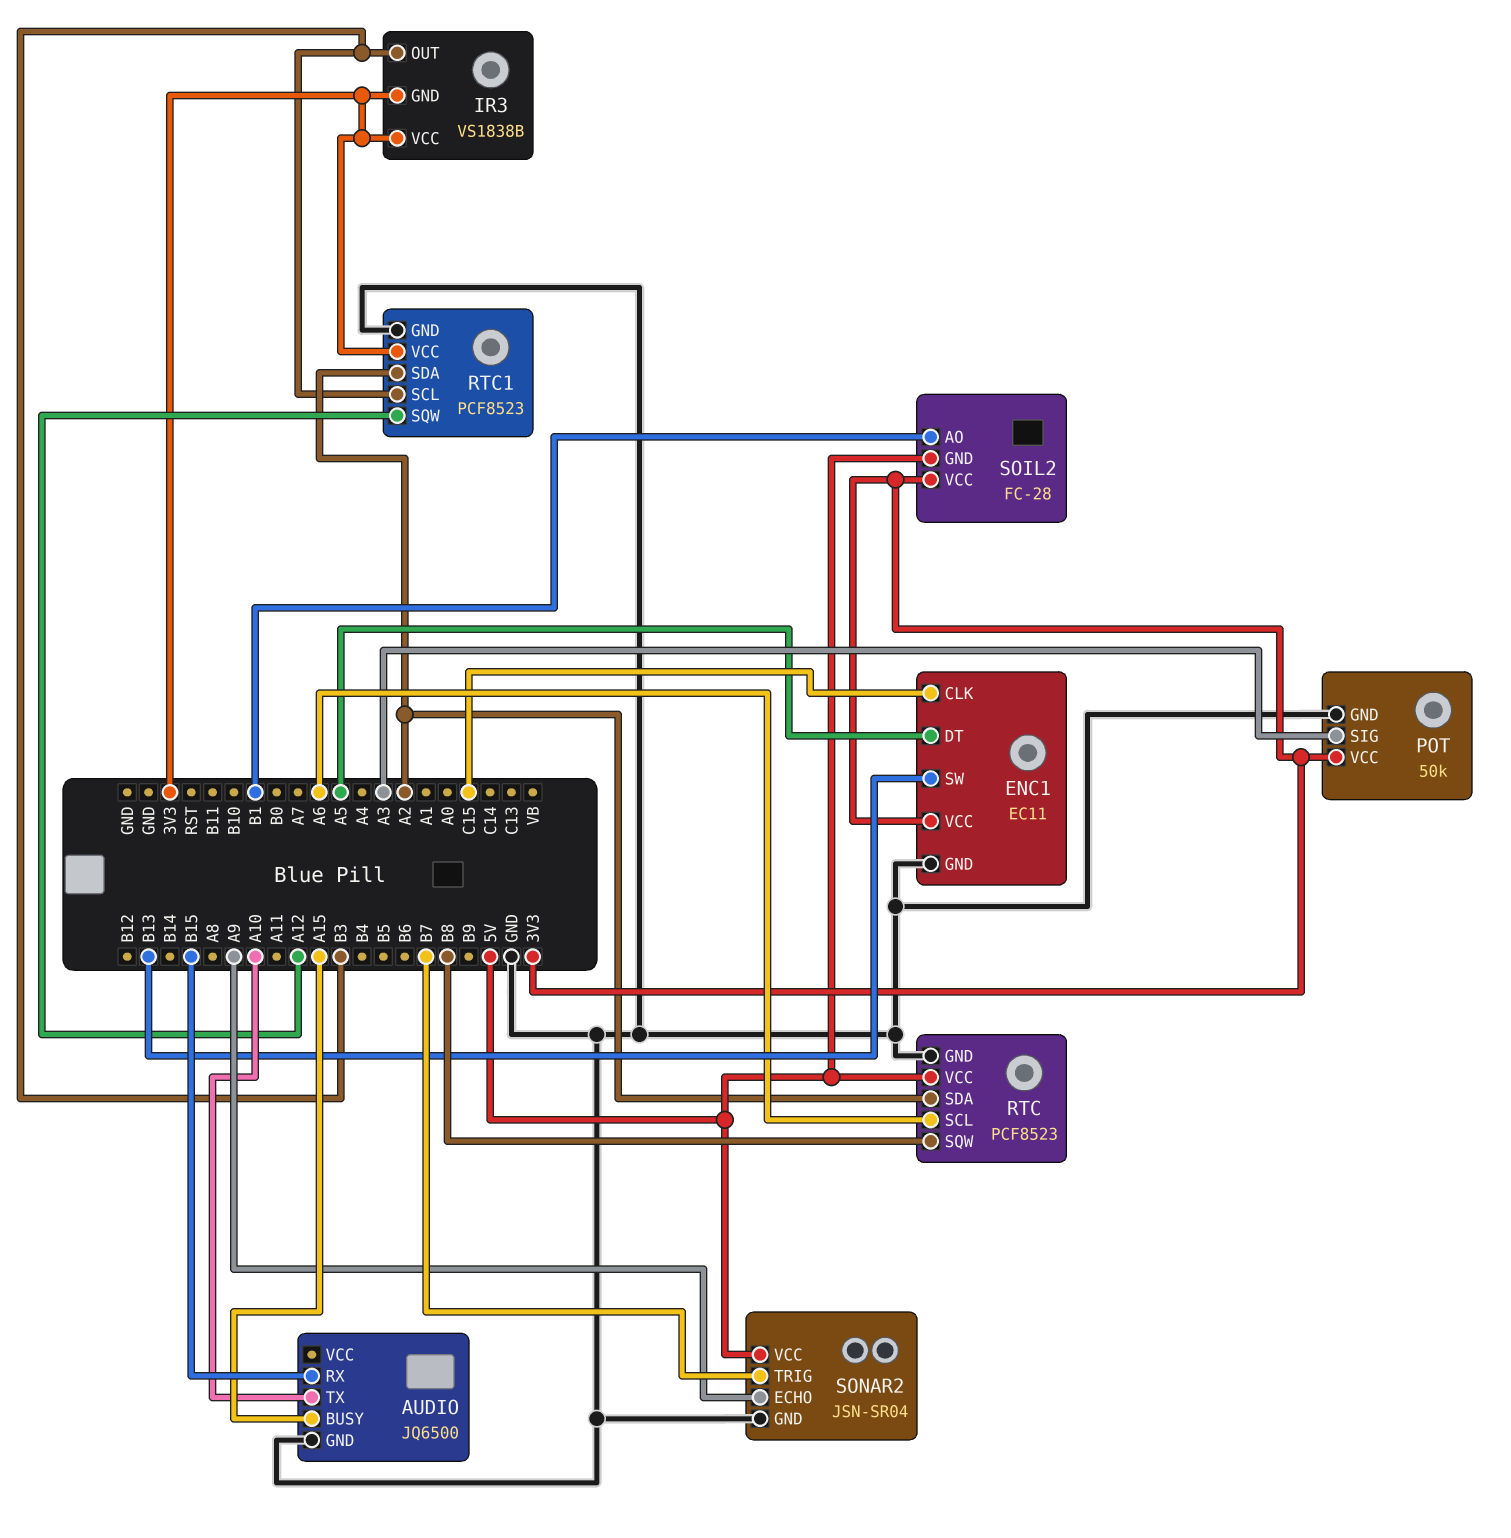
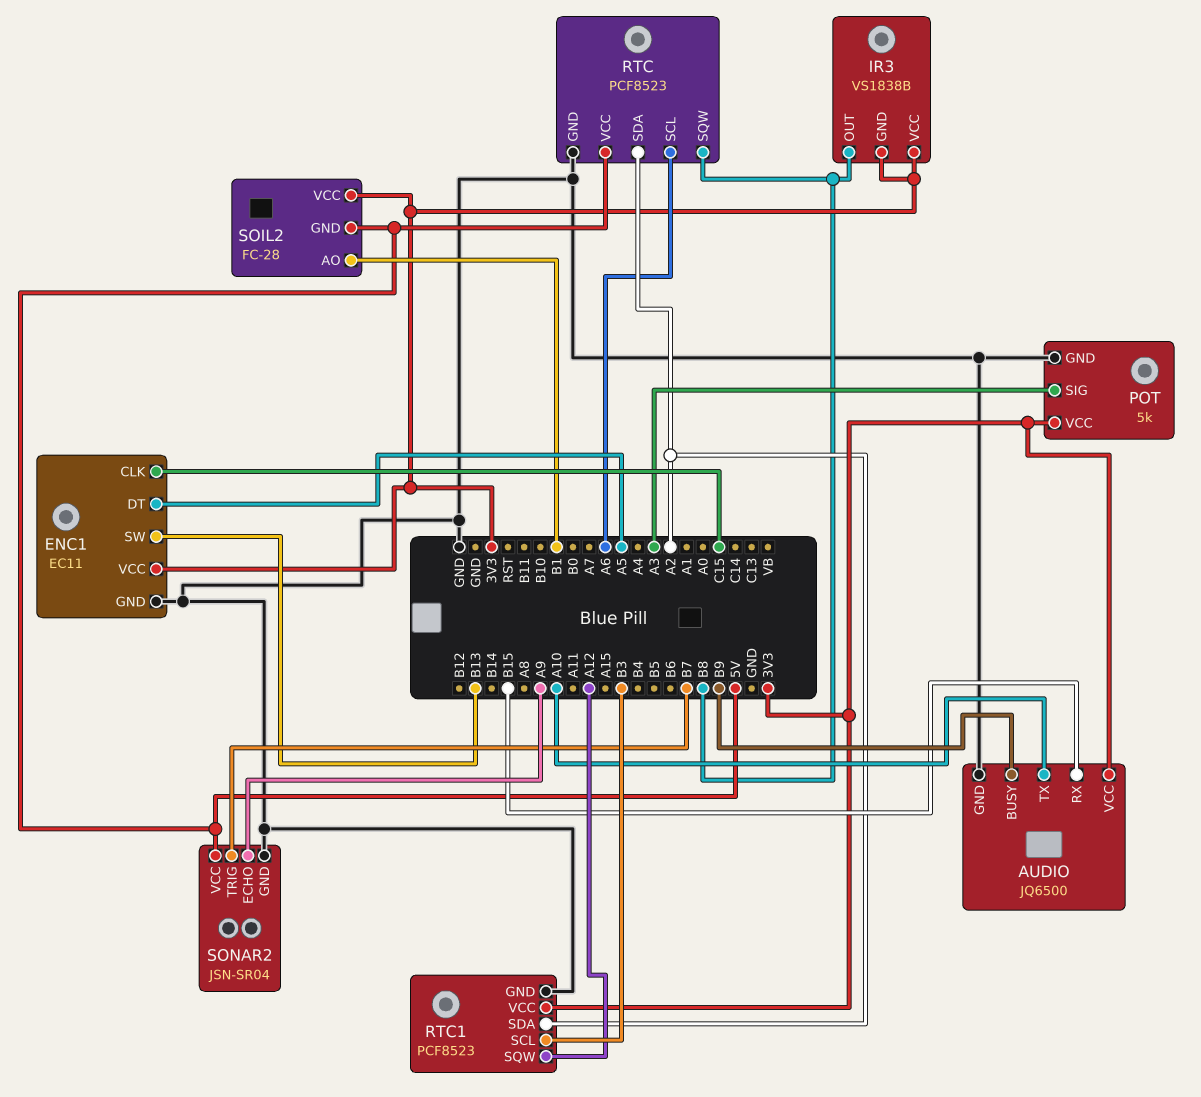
AUDIO pin BUSY: A15 -> B9
AUDIO pin VCC: none -> 3V3
IR3 pin OUT: B3 -> B8
POT: 50k -> 5k

